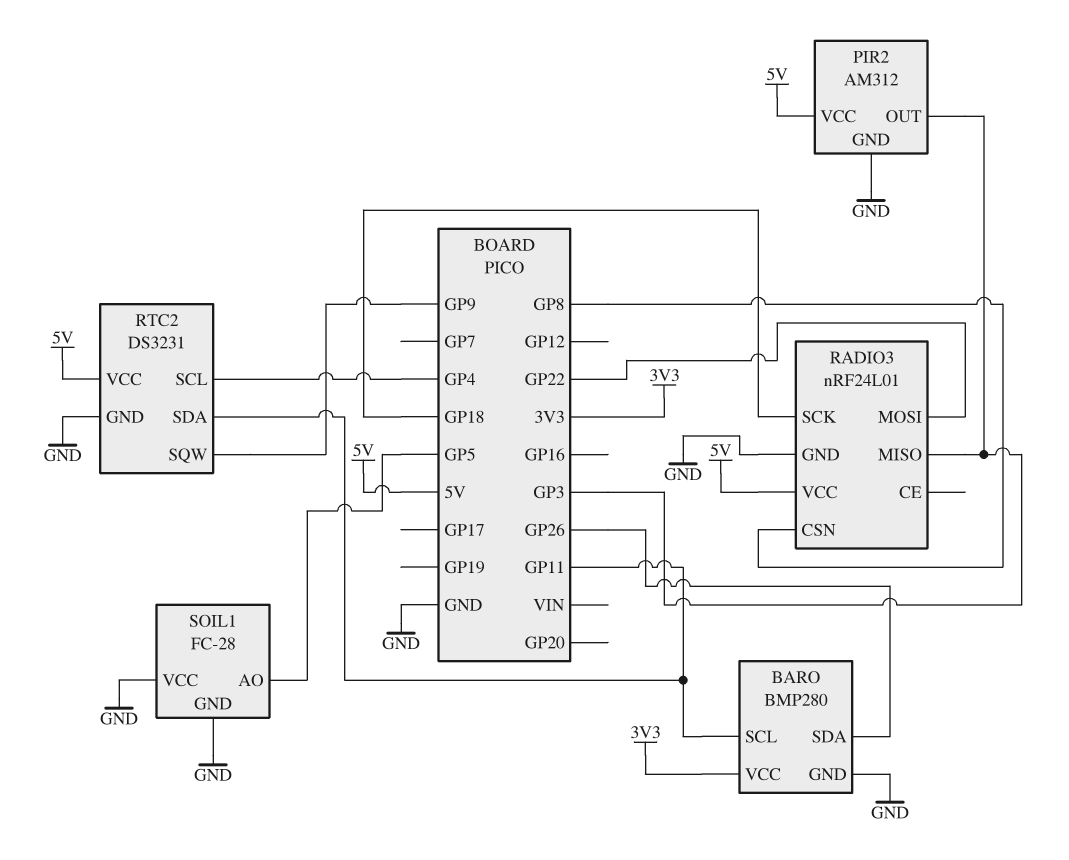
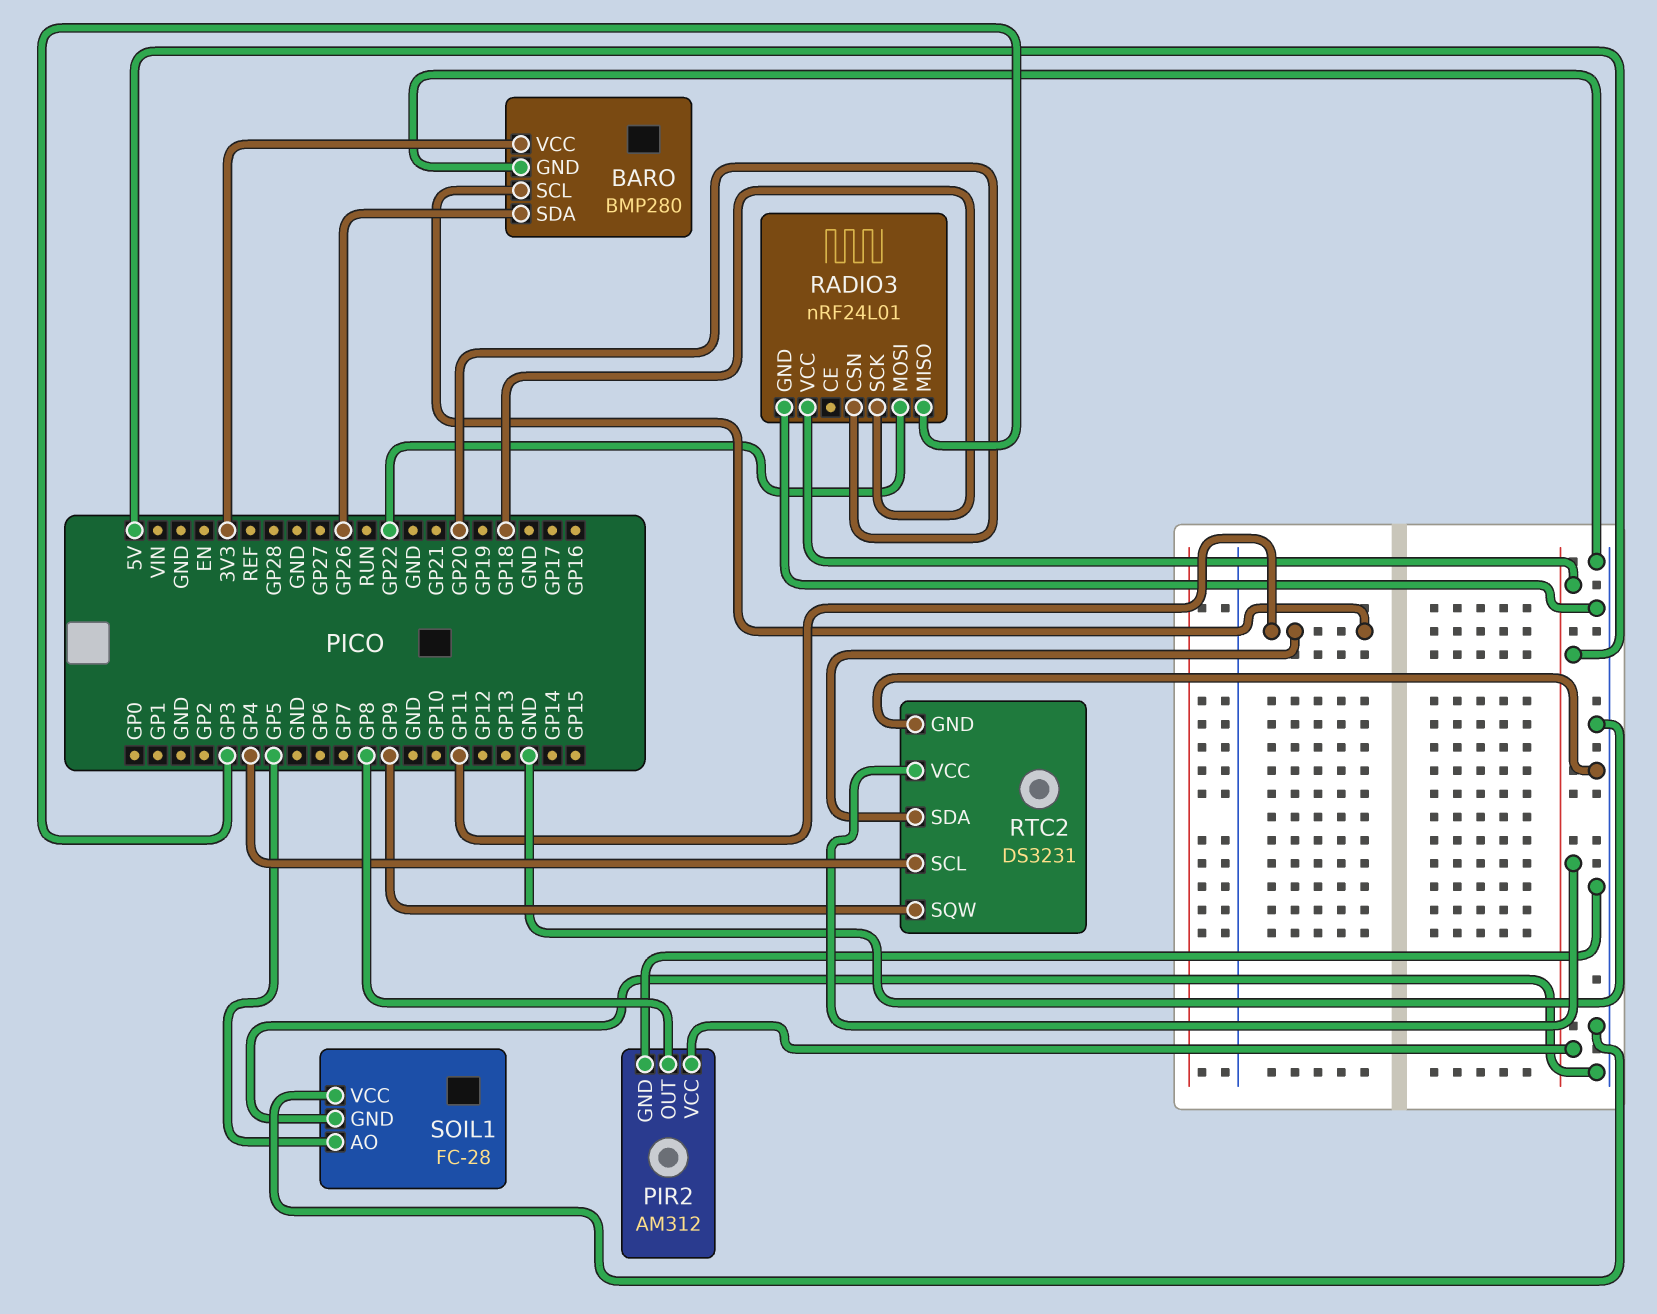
PIR2 pin OUT: GP3 -> GP8
RADIO3 pin CSN: GP8 -> GP20

